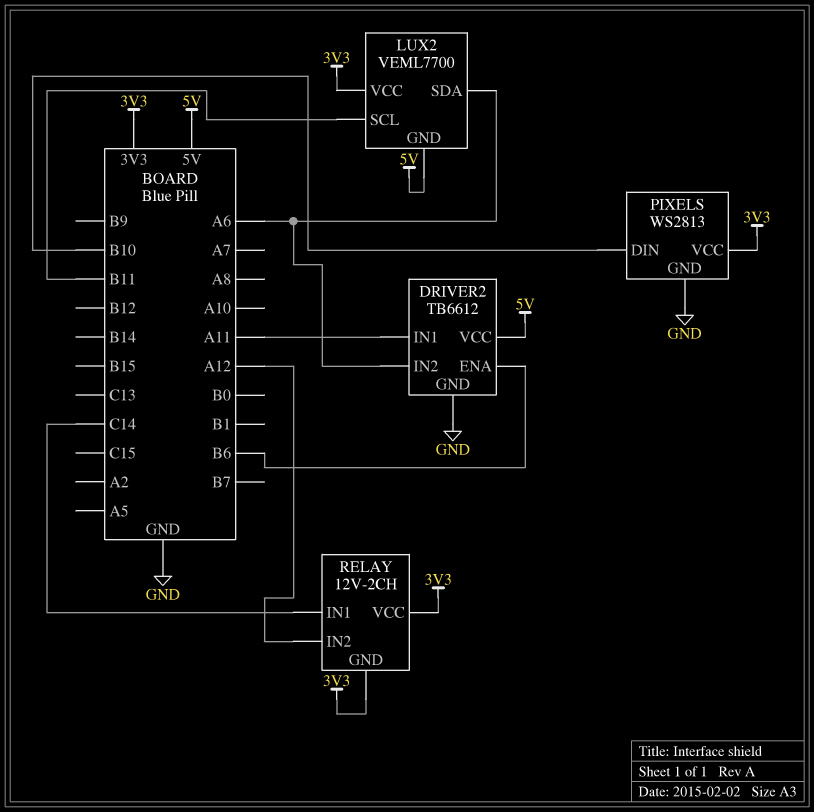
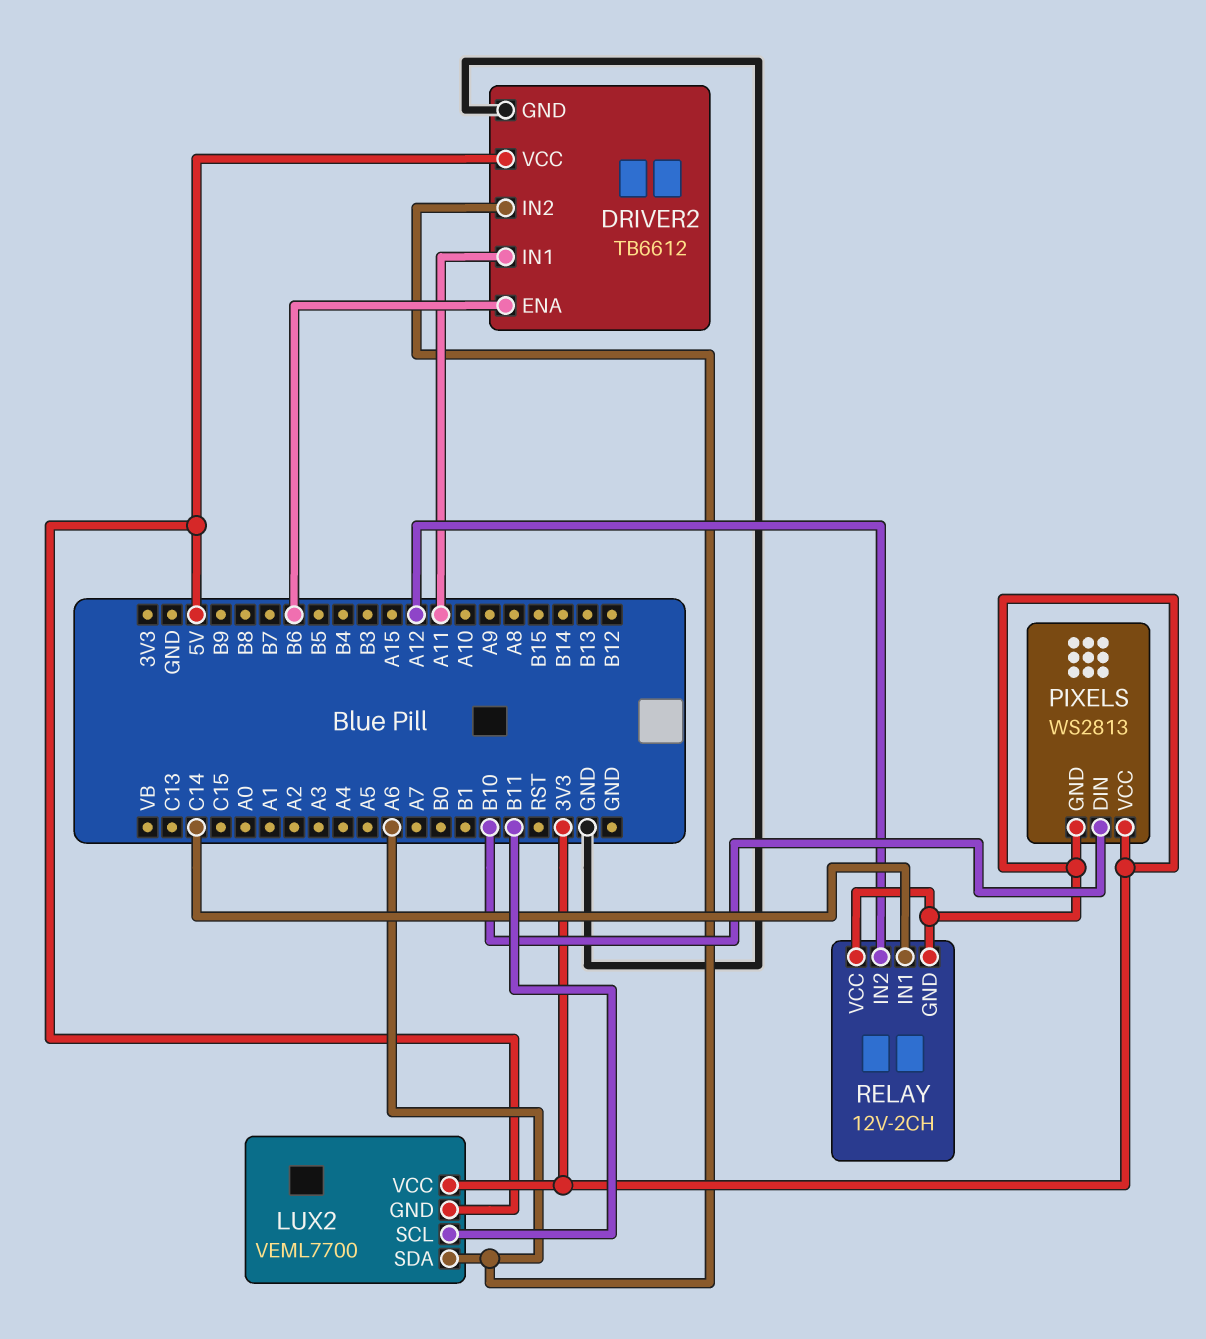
PIXELS pin GND: GND -> 3V3

